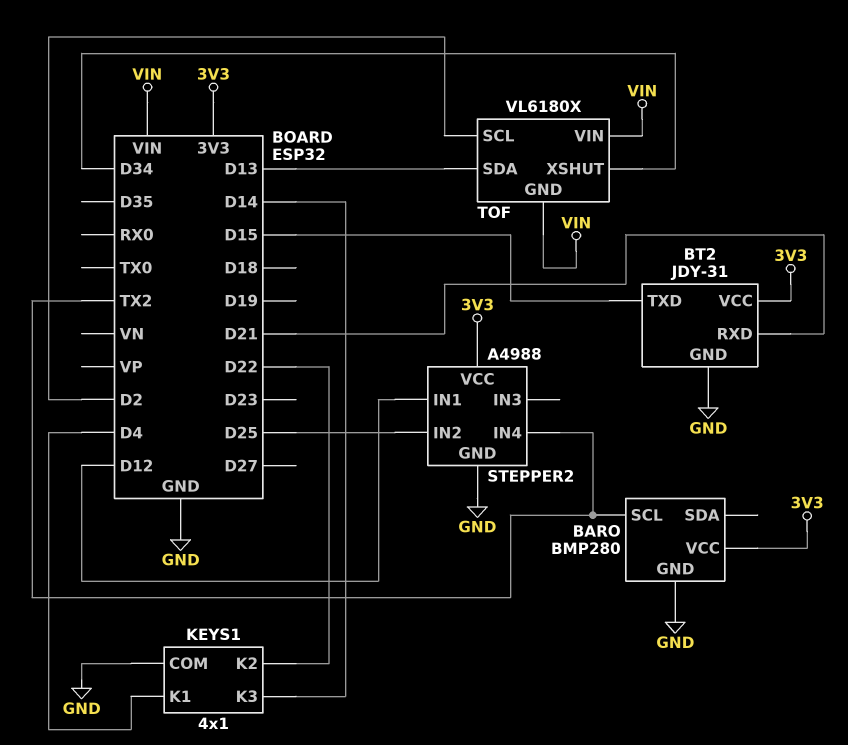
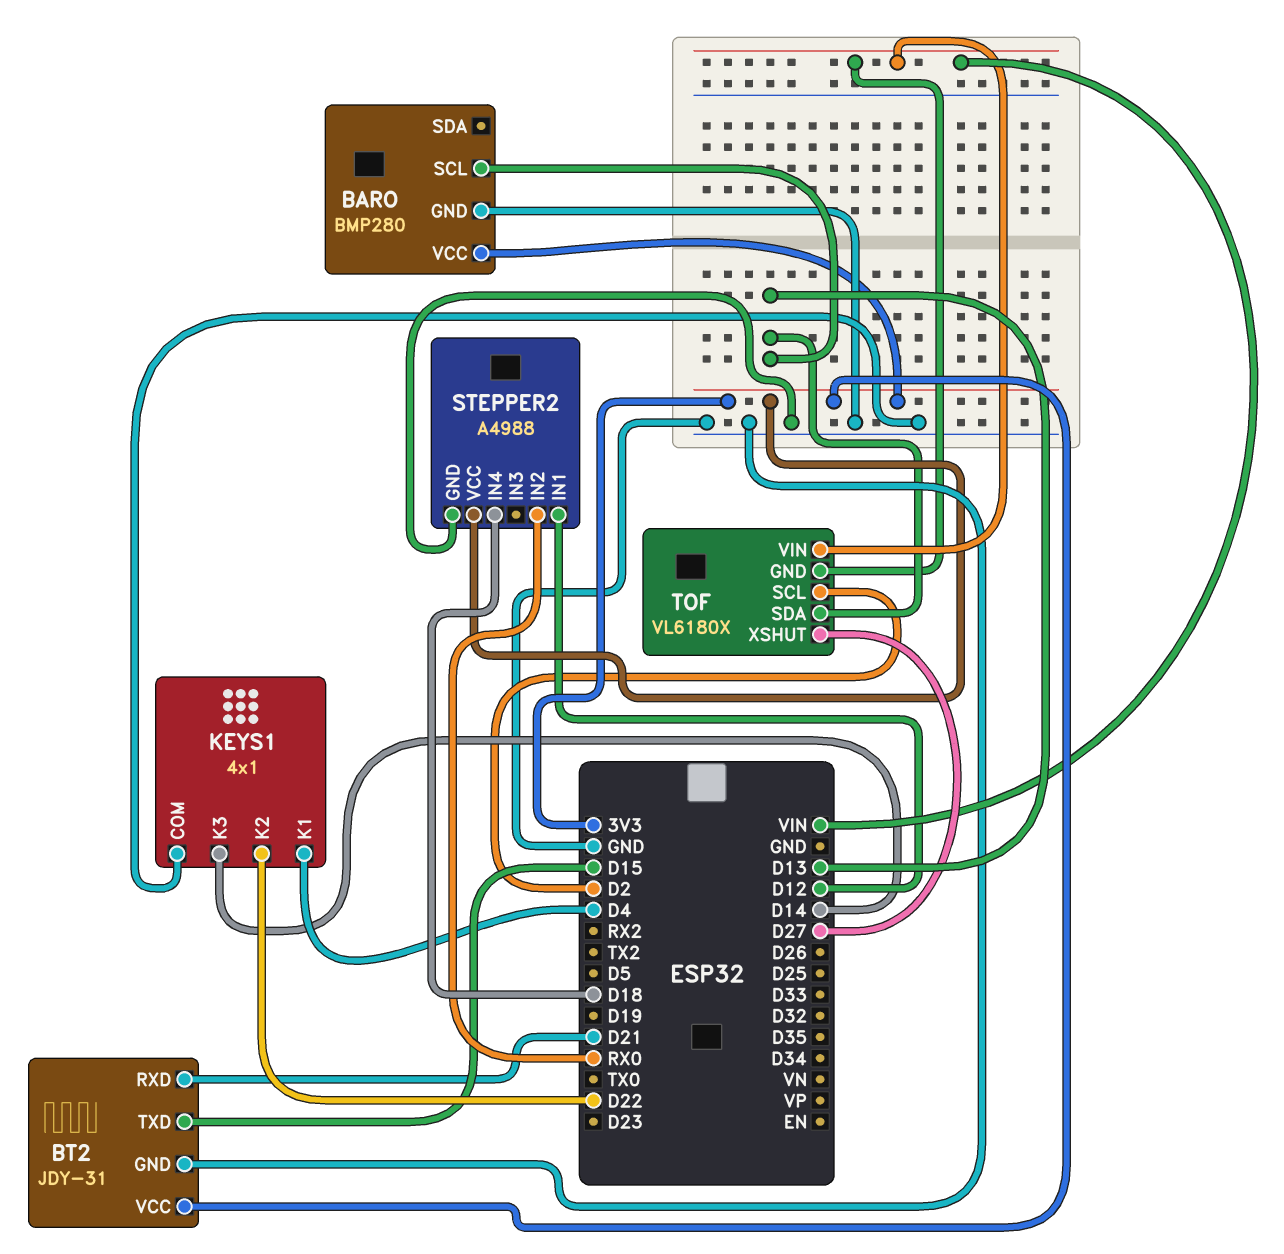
BARO pin SCL: TX2 -> D13
STEPPER2 pin IN2: D25 -> RX0
STEPPER2 pin IN4: TX2 -> D18
TOF pin XSHUT: D34 -> D27

